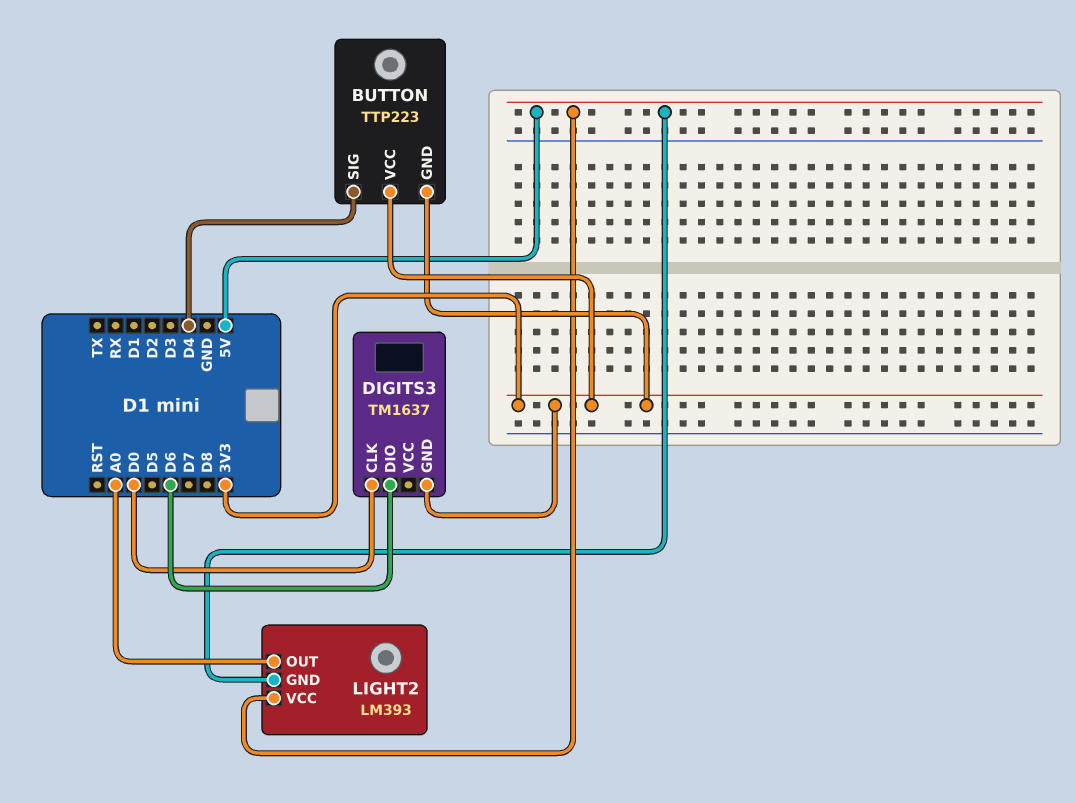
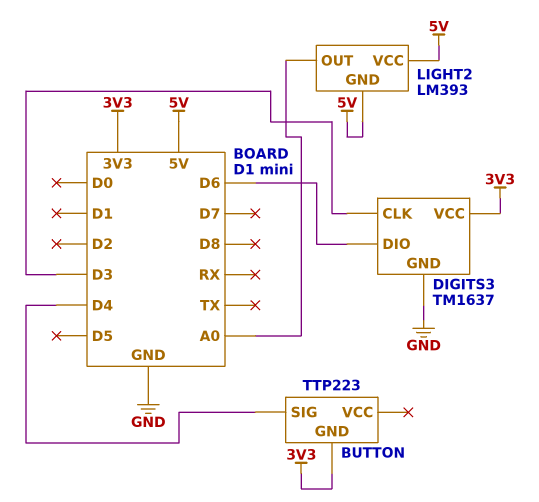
BUTTON pin VCC: 3V3 -> none
DIGITS3 pin CLK: D0 -> D3
DIGITS3 pin GND: 3V3 -> GND
DIGITS3 pin VCC: none -> 3V3

